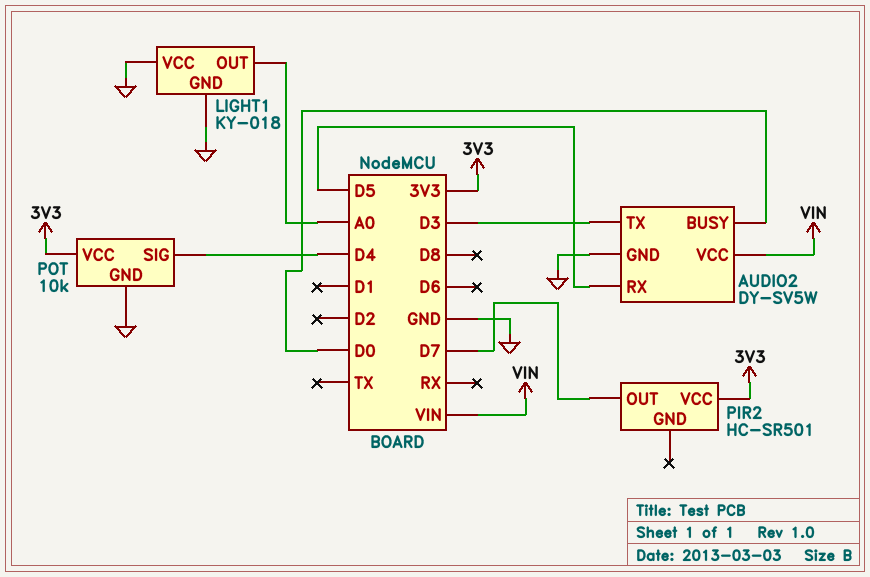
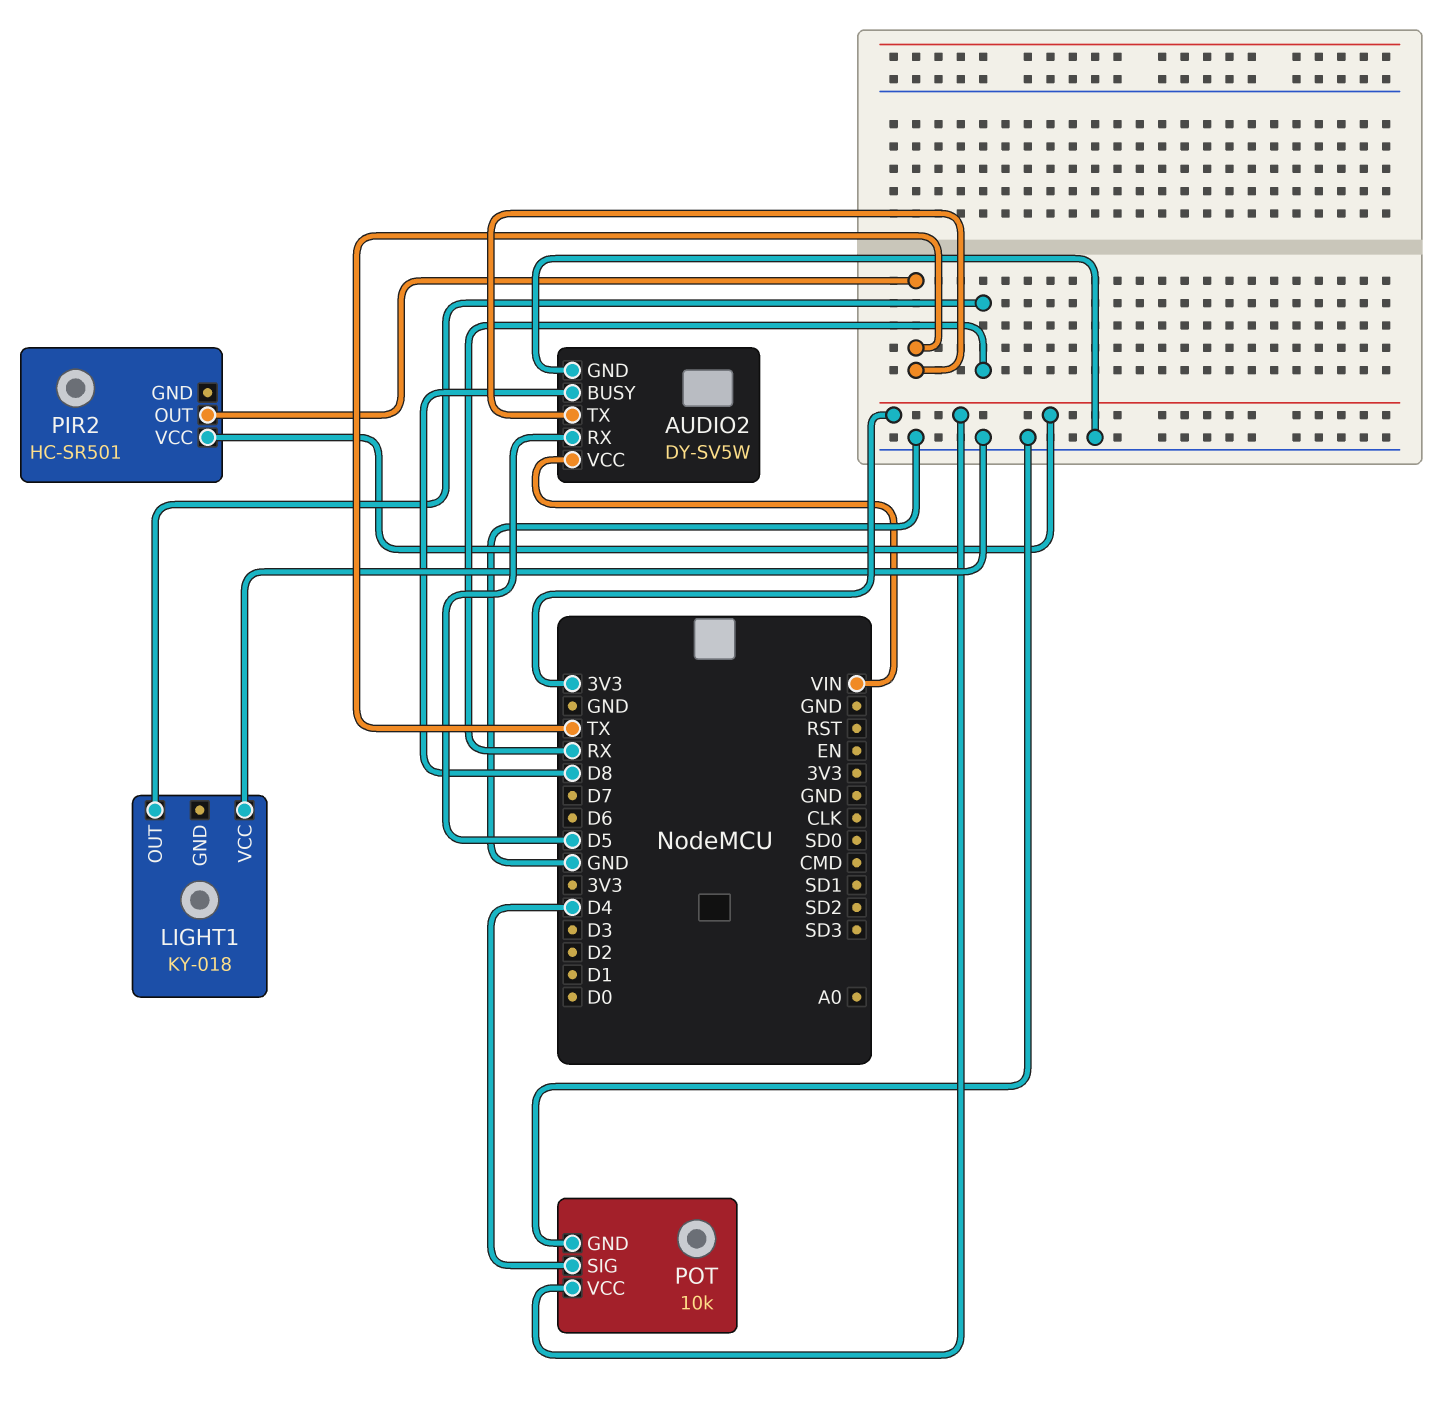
AUDIO2 pin BUSY: D0 -> D8
AUDIO2 pin TX: D3 -> TX
LIGHT1 pin GND: GND -> none
LIGHT1 pin OUT: A0 -> RX
PIR2 pin OUT: D7 -> TX

